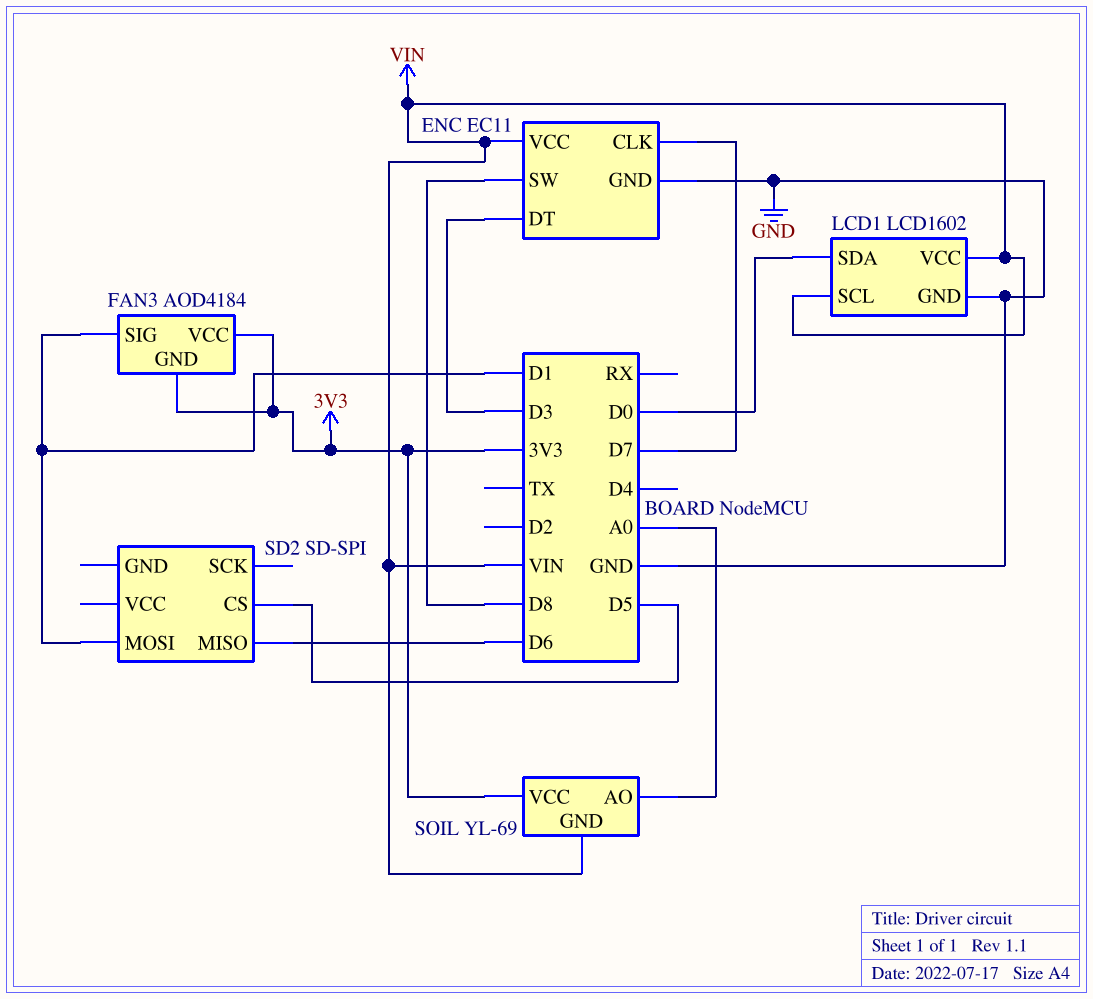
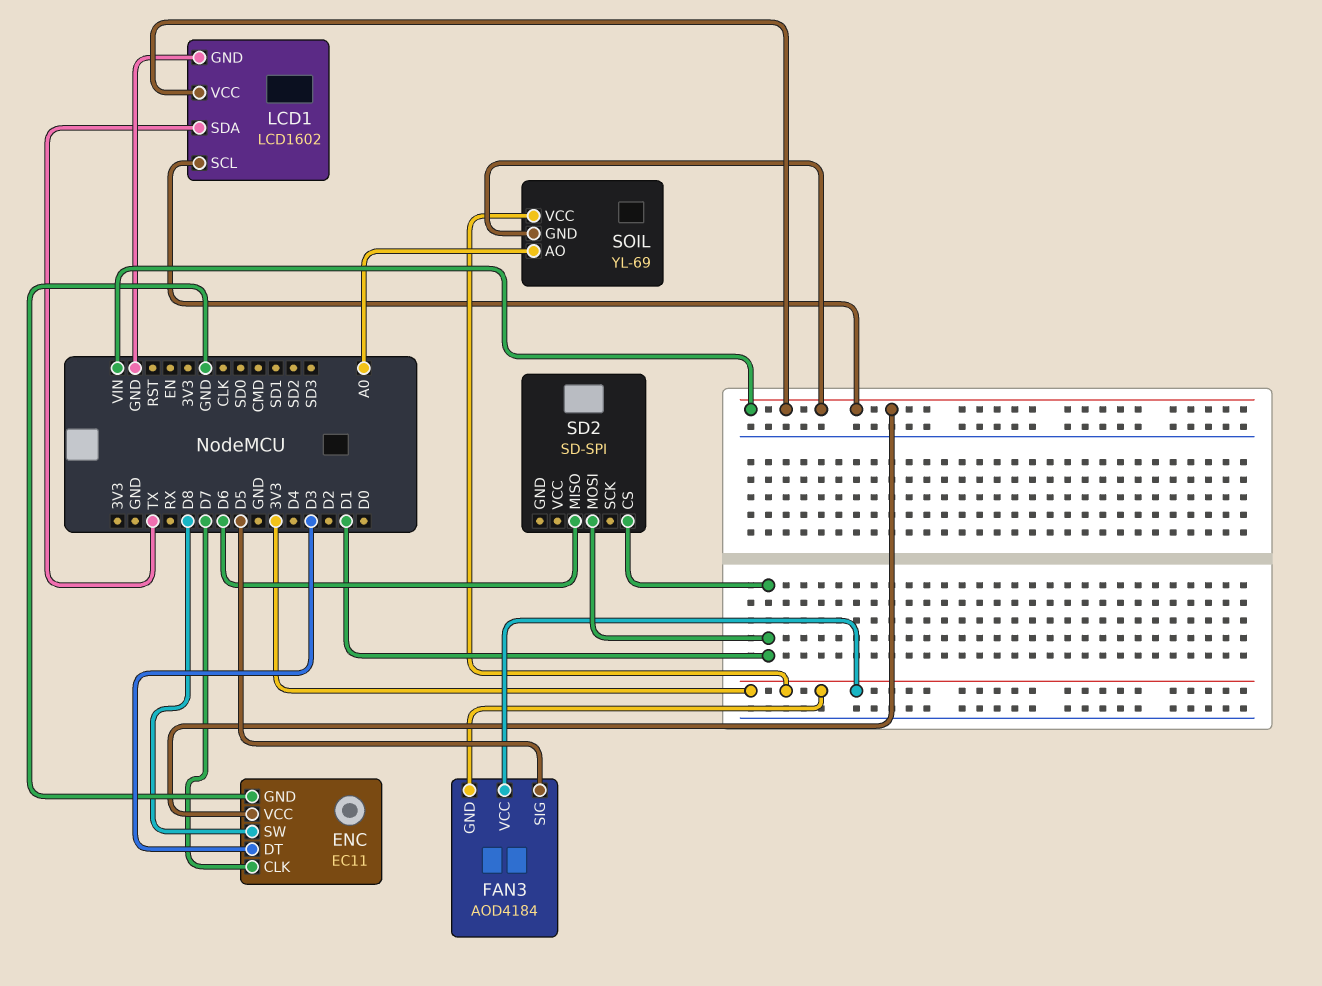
FAN3 pin SIG: D1 -> D5
LCD1 pin SDA: D0 -> TX
SD2 pin CS: D5 -> D1

